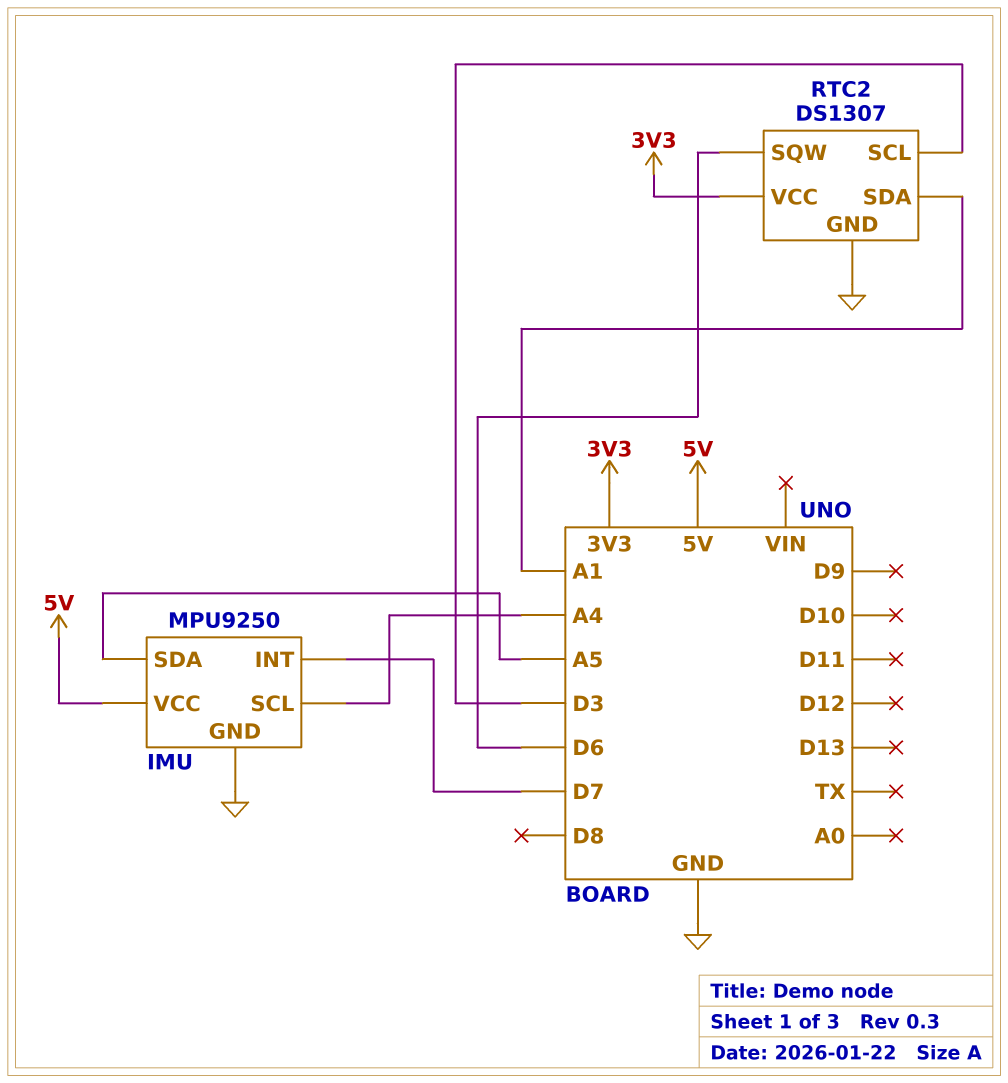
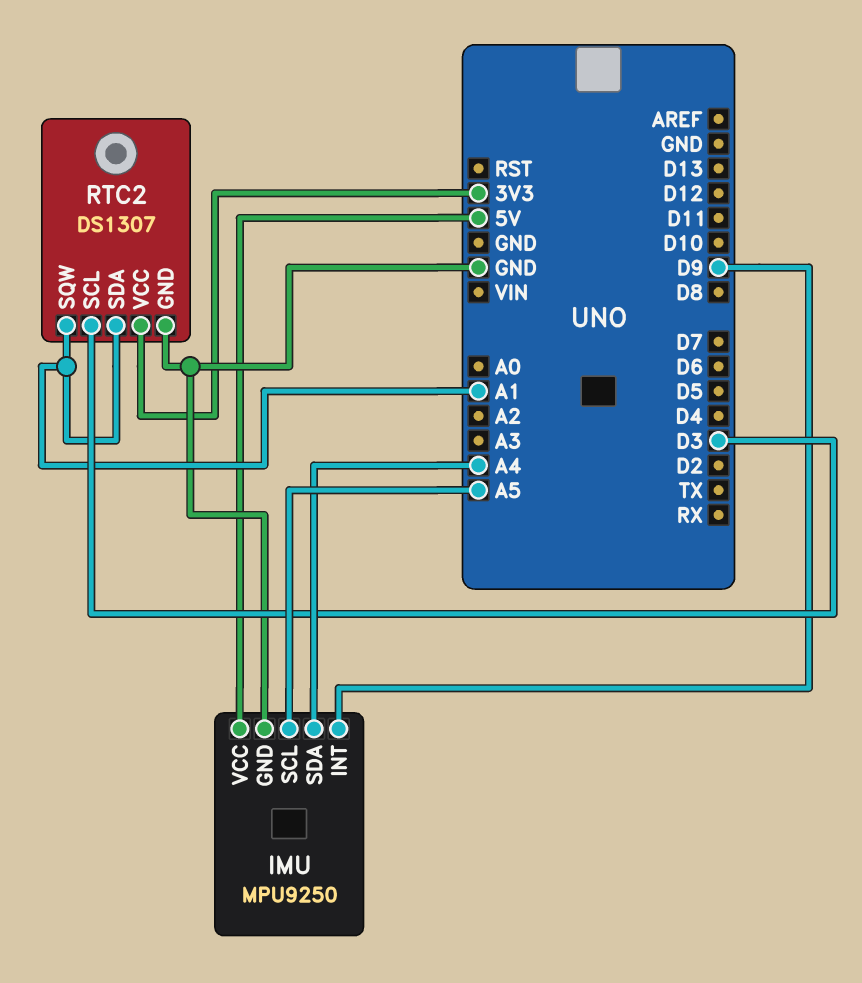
IMU pin INT: D7 -> D9
IMU pin SCL: A4 -> A5
IMU pin SDA: A5 -> A4
RTC2 pin SQW: D6 -> A1

